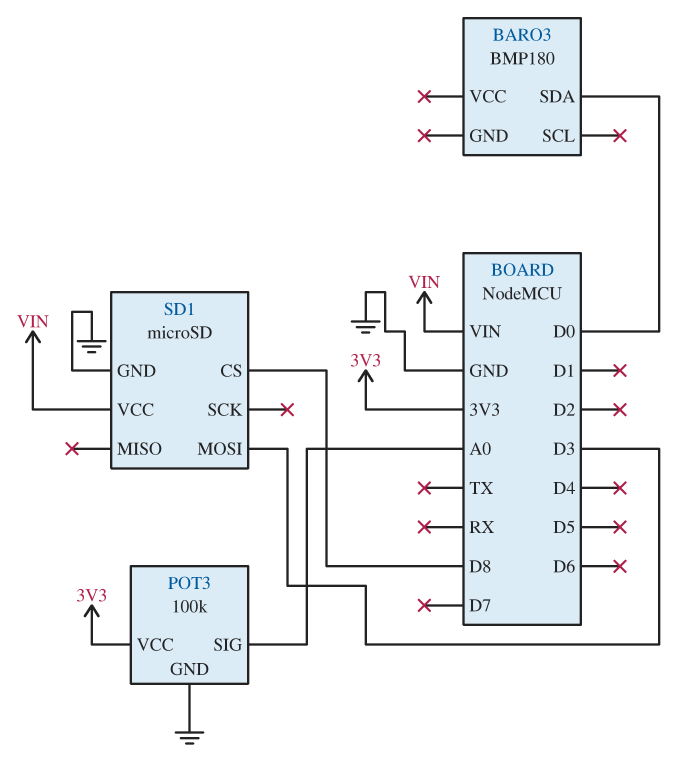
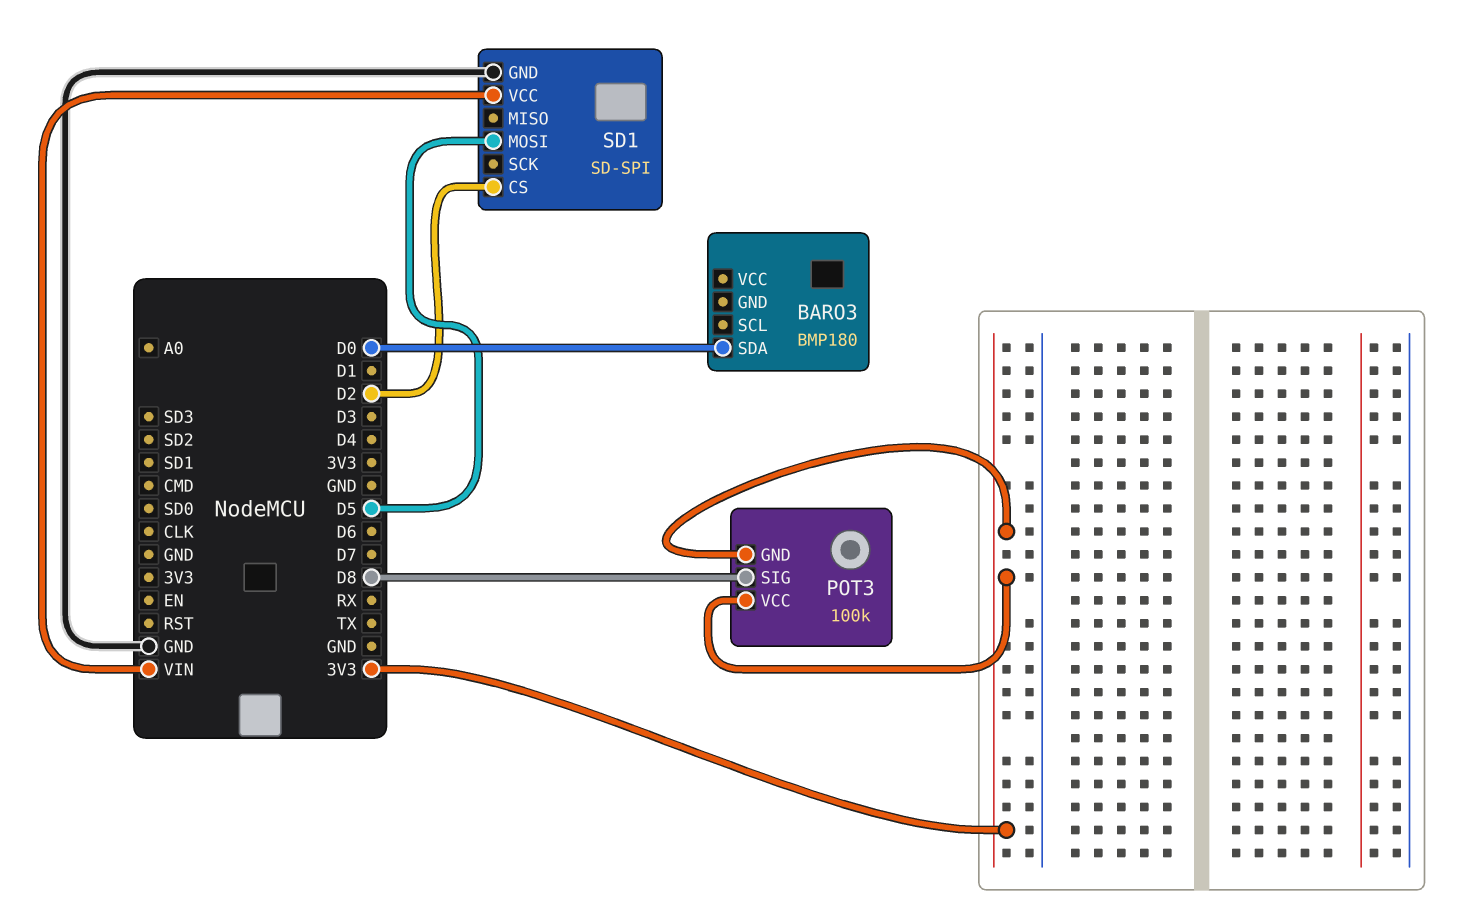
POT3 pin GND: GND -> 3V3
POT3 pin SIG: A0 -> D8
SD1: microSD -> SD-SPI
SD1 pin CS: D8 -> D2
SD1 pin MOSI: D3 -> D5

